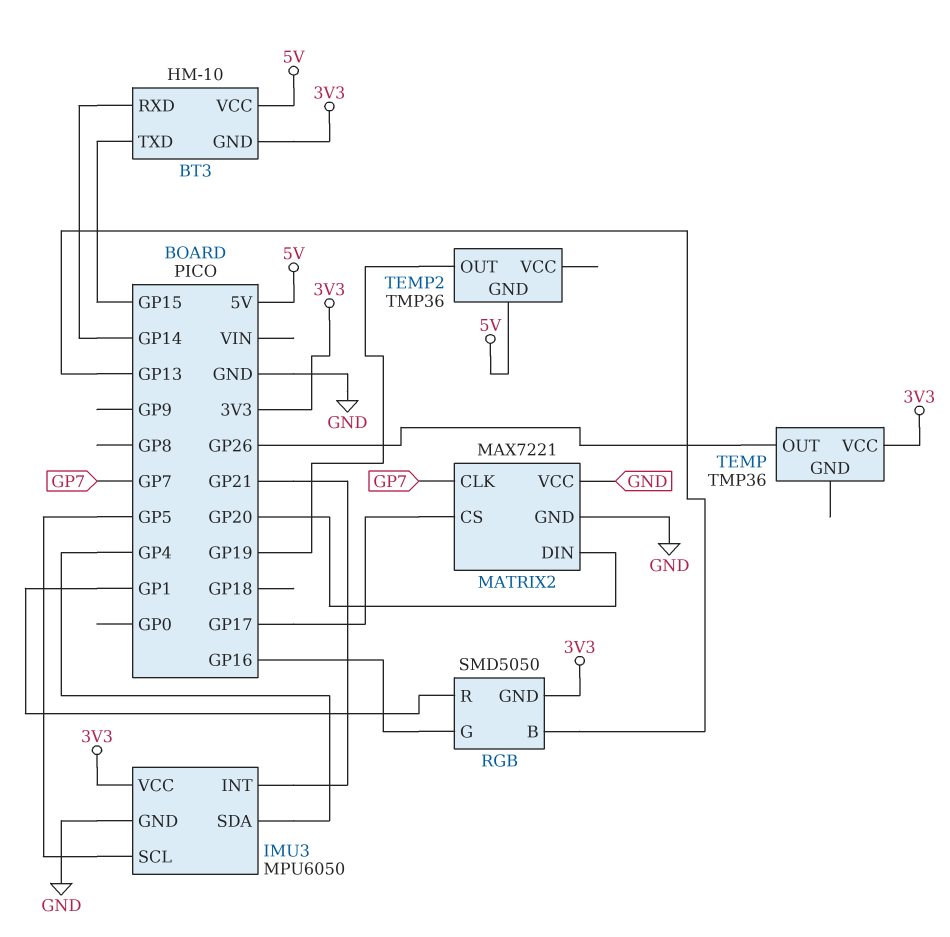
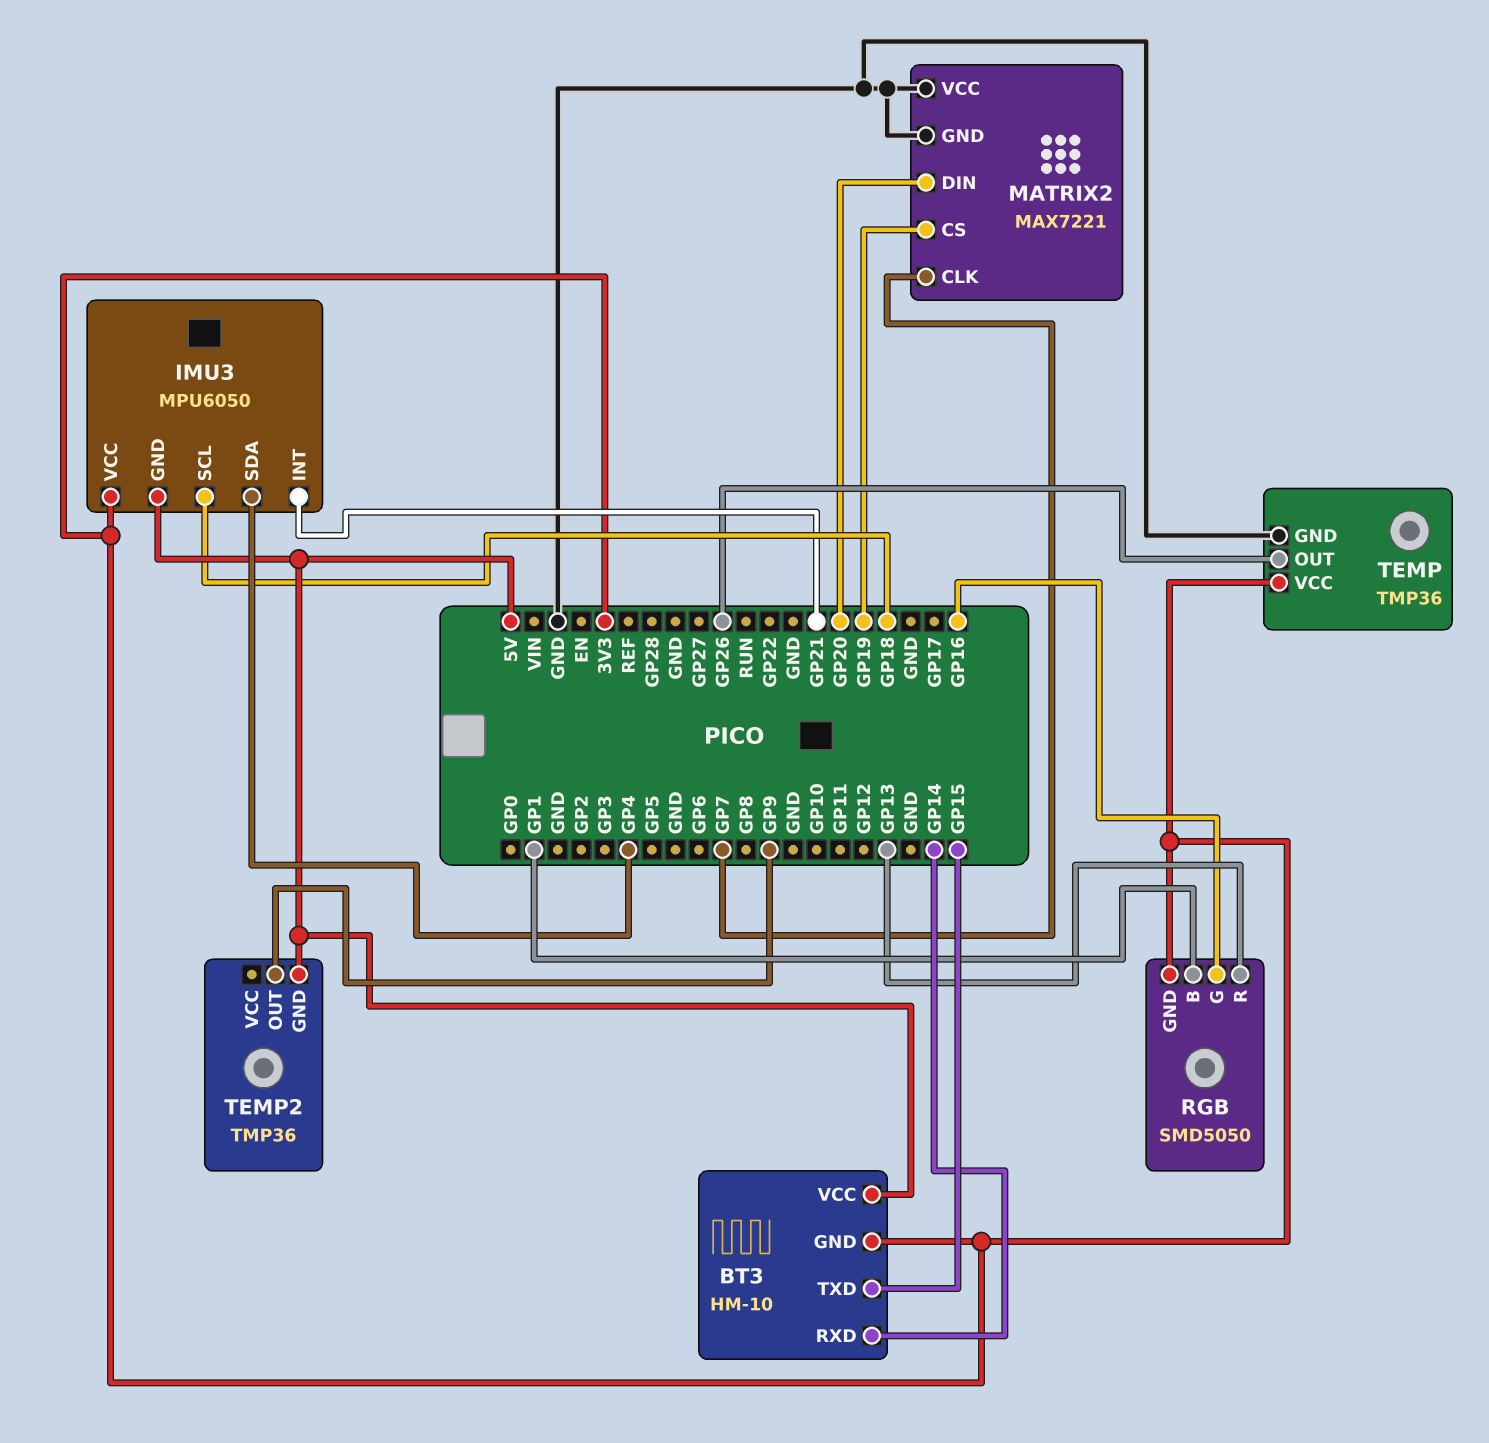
IMU3 pin GND: GND -> 5V
IMU3 pin SCL: GP5 -> GP18
MATRIX2 pin CS: GP17 -> GP19
RGB pin B: GP13 -> GP1
RGB pin R: GP1 -> GP13
TEMP pin GND: none -> GND
TEMP2 pin OUT: GP19 -> GP9

